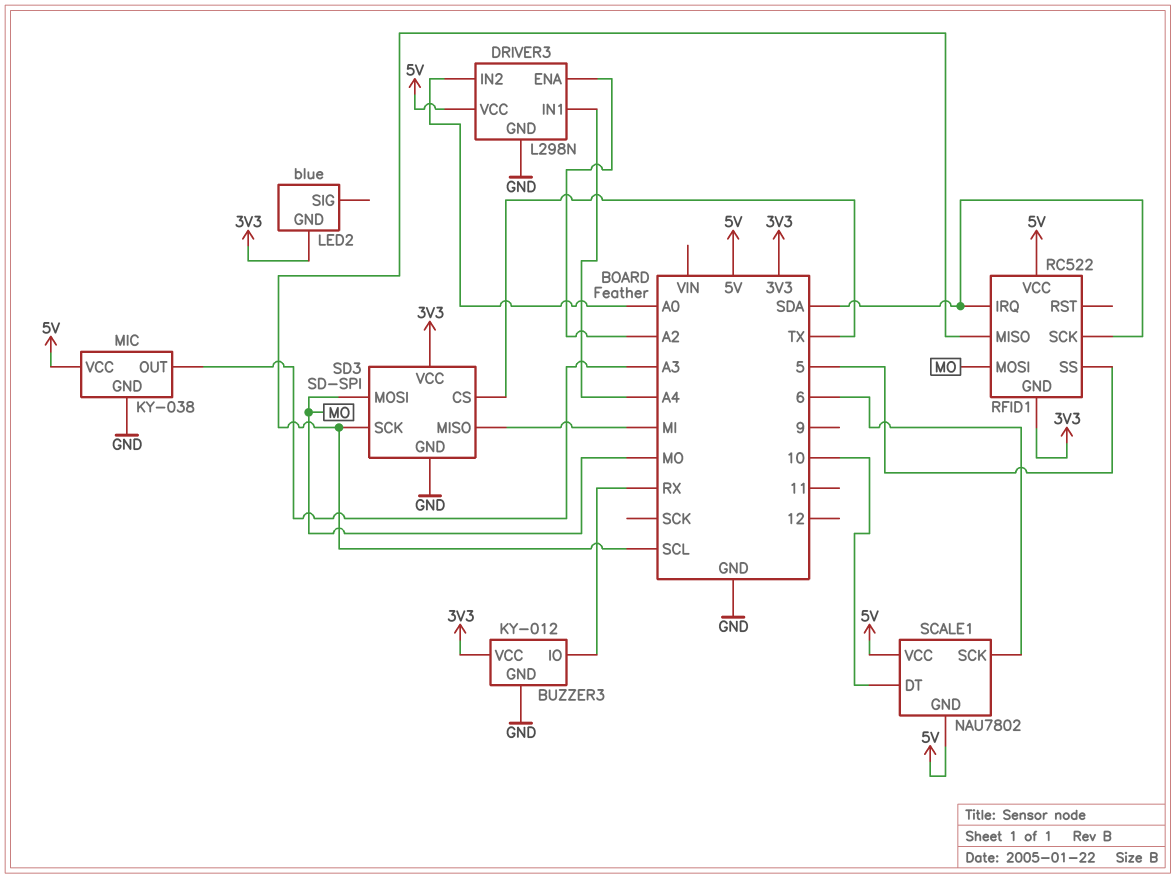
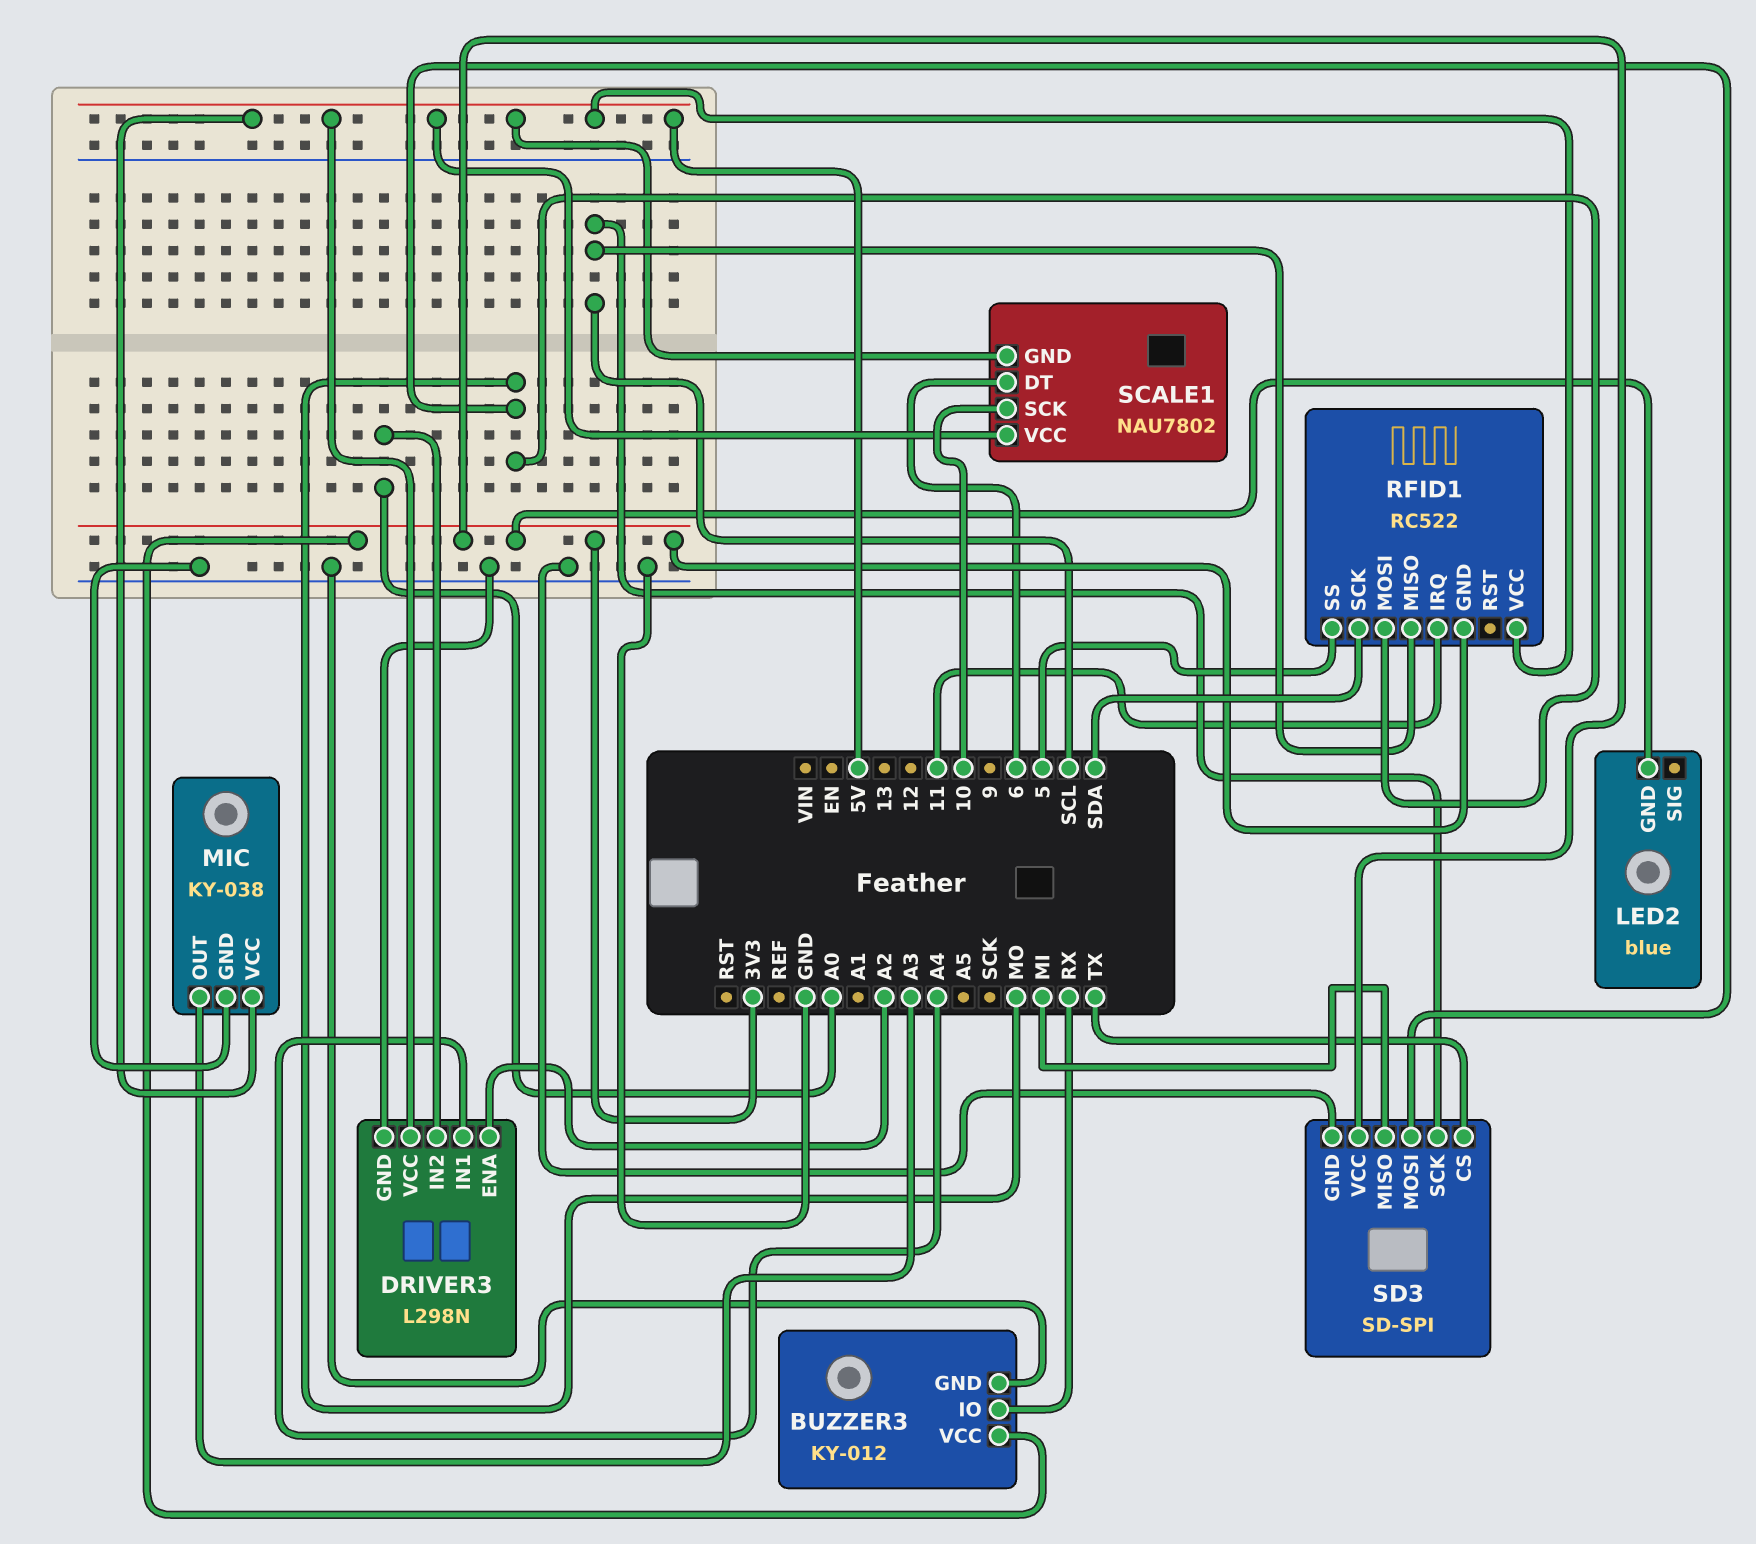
RFID1 pin IRQ: SDA -> 11
SCALE1 pin DT: 10 -> 6
SCALE1 pin SCK: 6 -> 10

